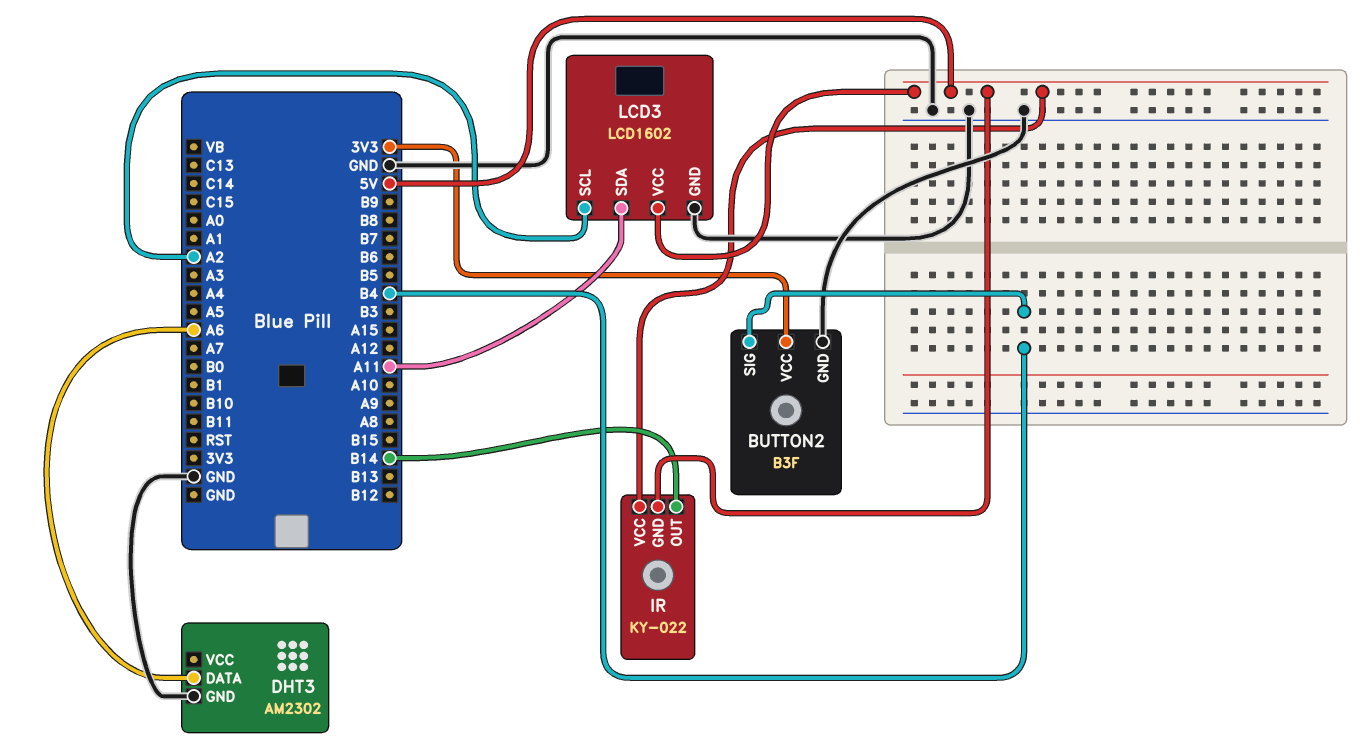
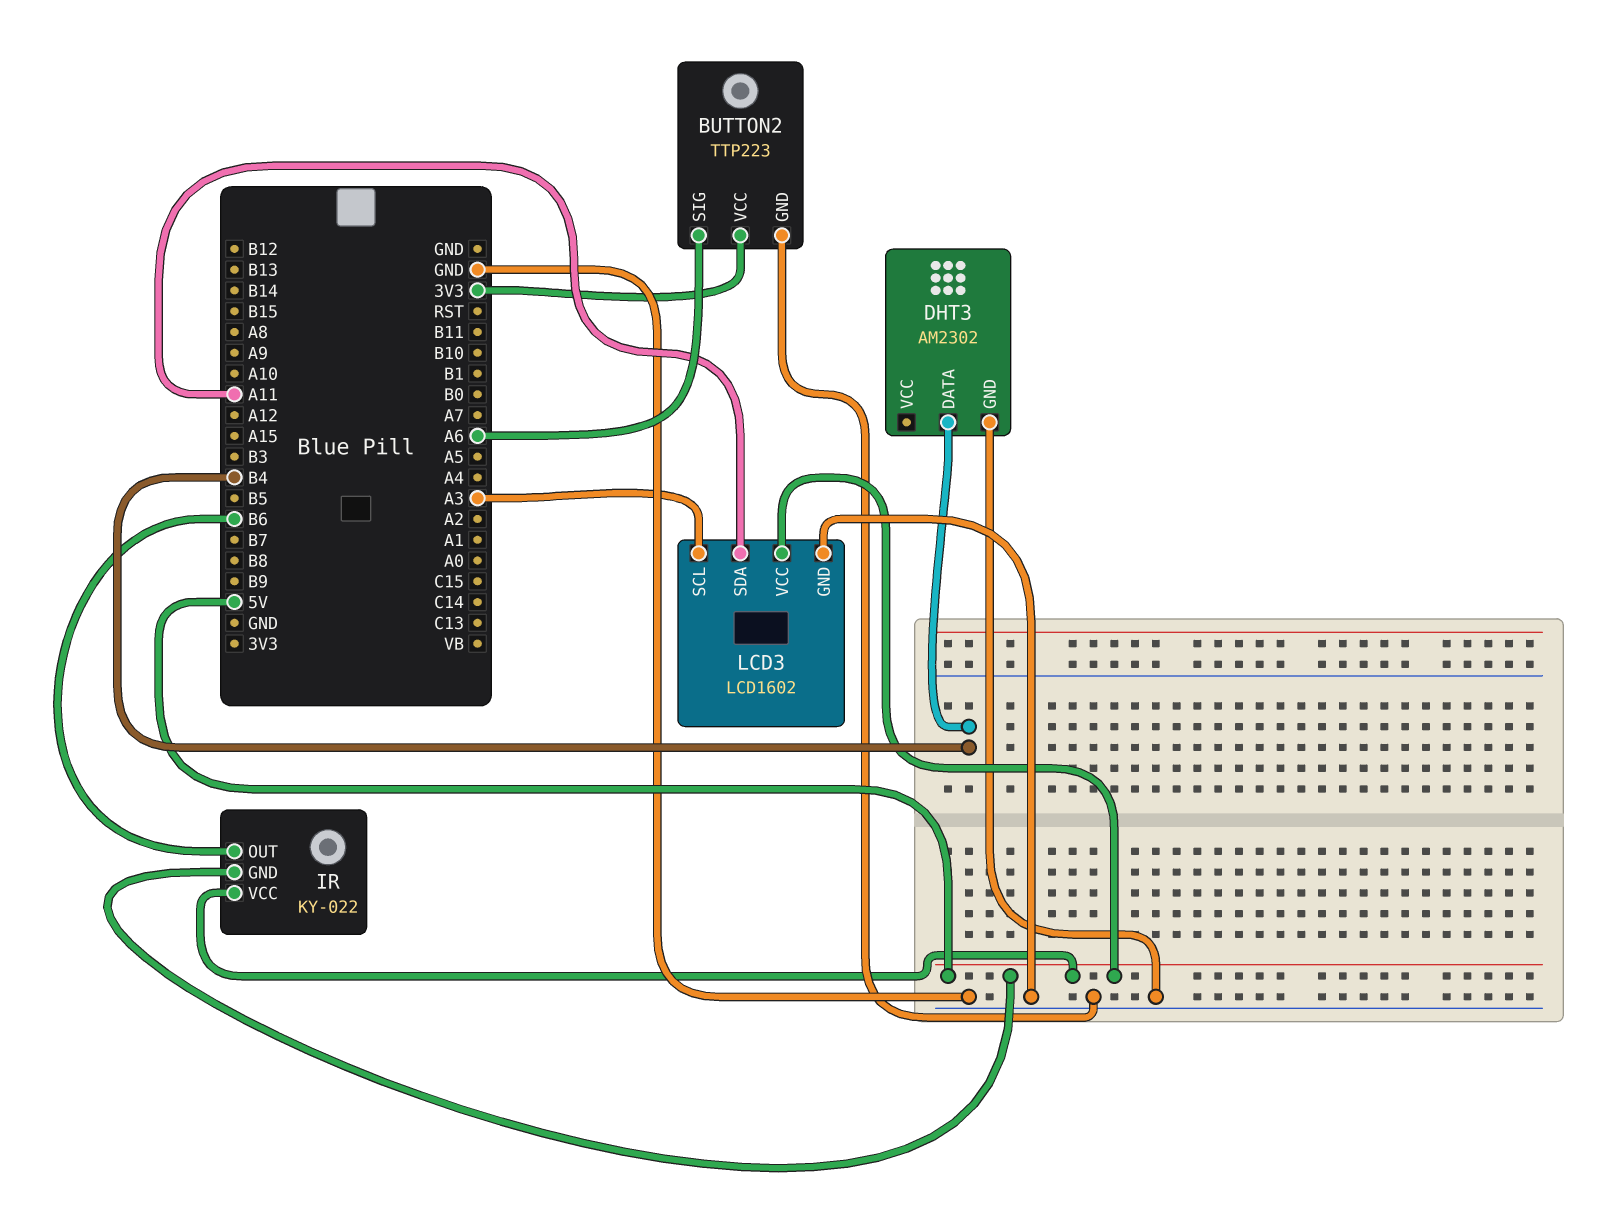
BUTTON2: B3F -> TTP223
BUTTON2 pin SIG: B4 -> A6
DHT3 pin DATA: A6 -> B4
IR pin OUT: B14 -> B6
LCD3 pin SCL: A2 -> A3

